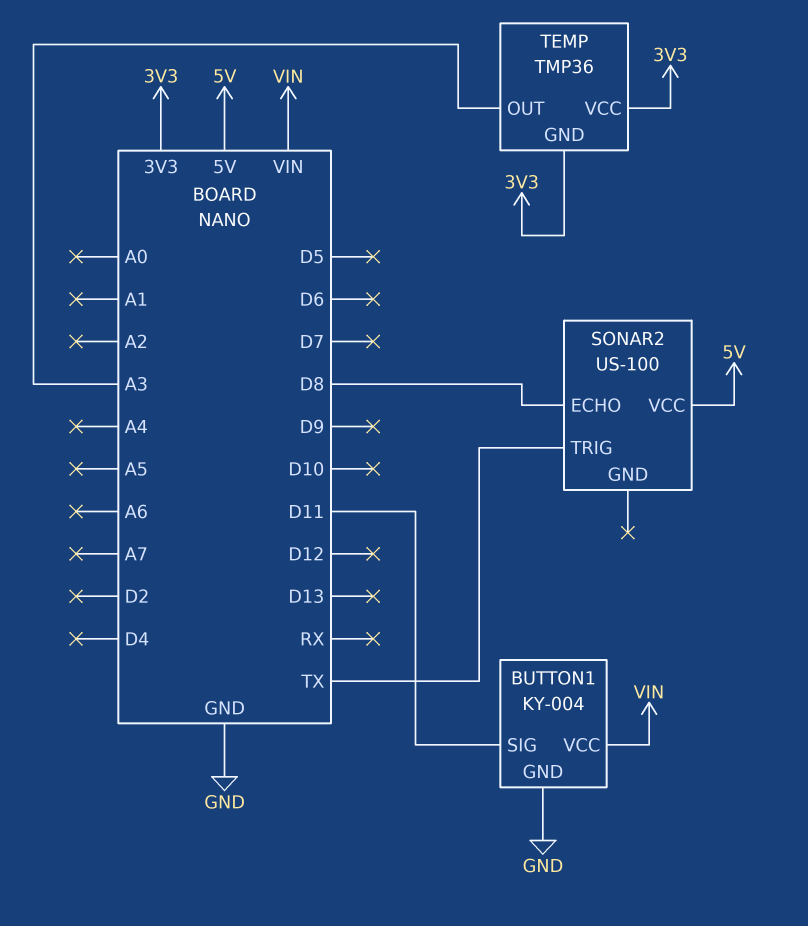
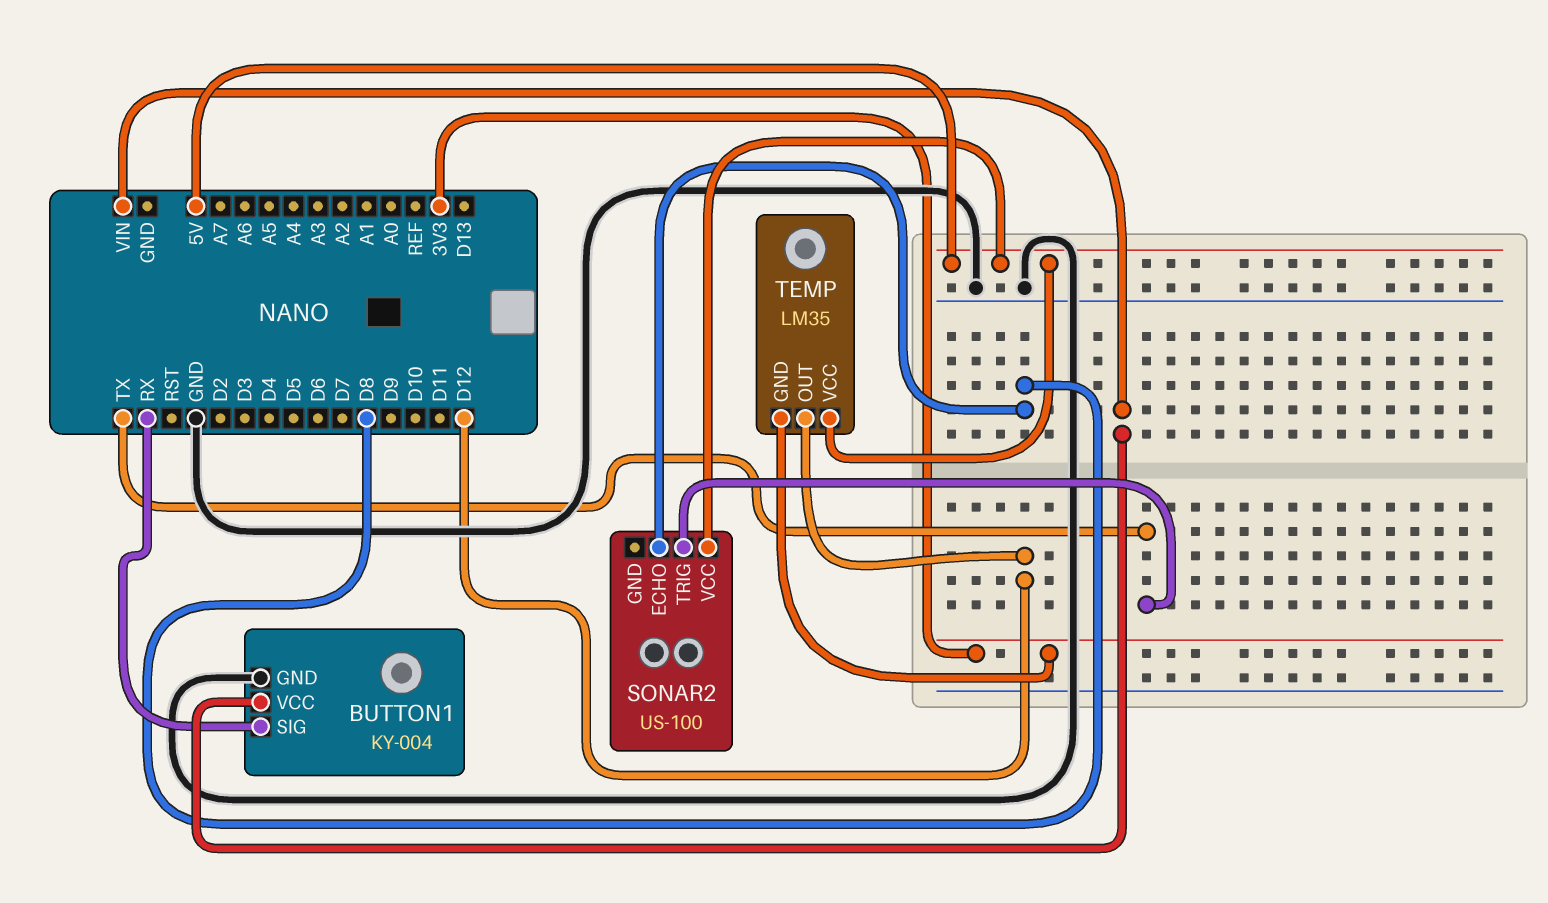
BUTTON1 pin SIG: D11 -> RX
TEMP: TMP36 -> LM35
TEMP pin OUT: A3 -> D12
TEMP pin VCC: 3V3 -> 5V

